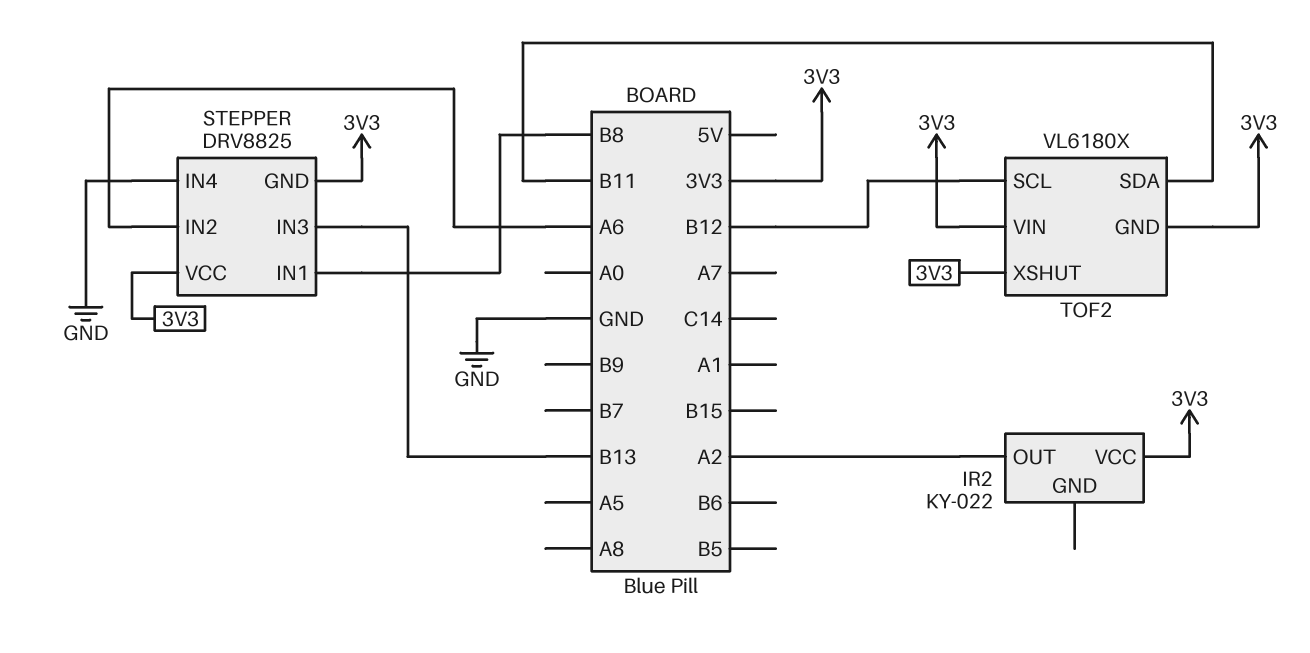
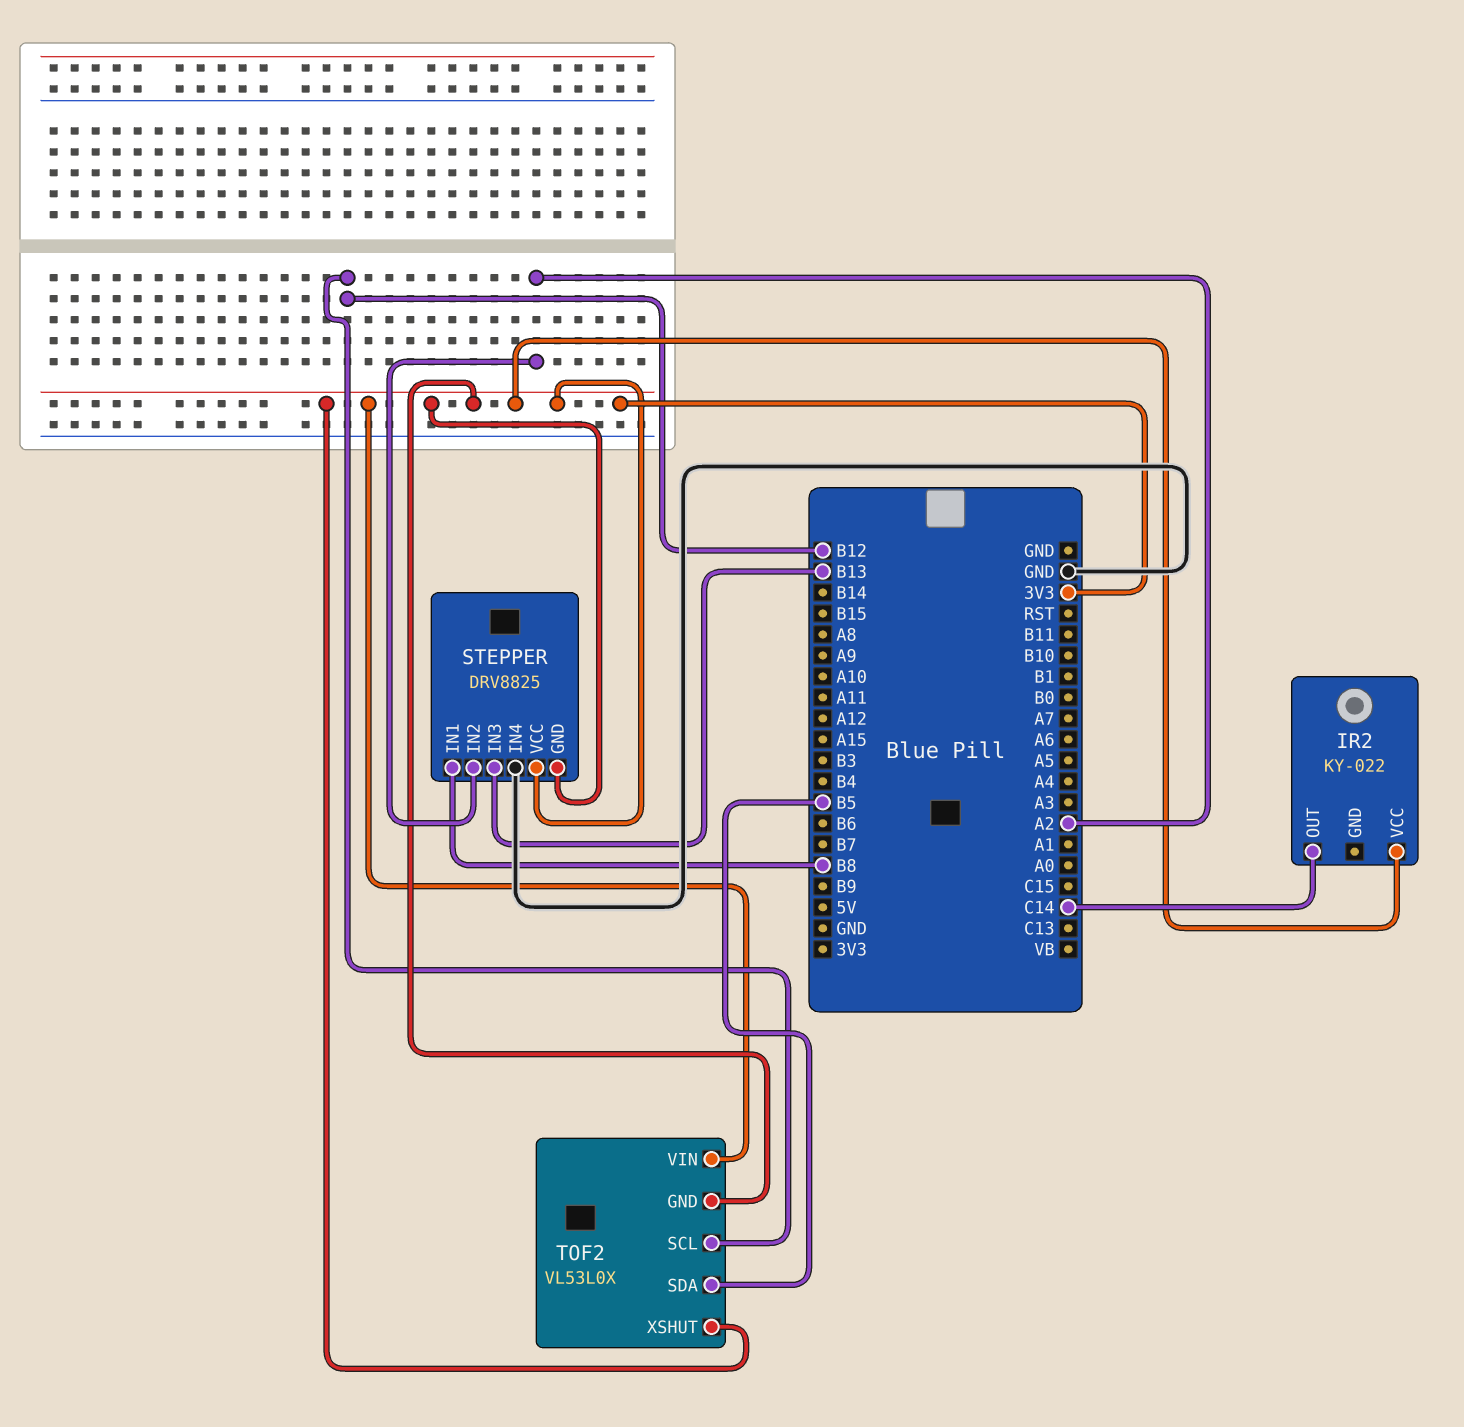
IR2 pin OUT: A2 -> C14
STEPPER pin IN2: A6 -> A2
TOF2: VL6180X -> VL53L0X
TOF2 pin SDA: B11 -> B5

